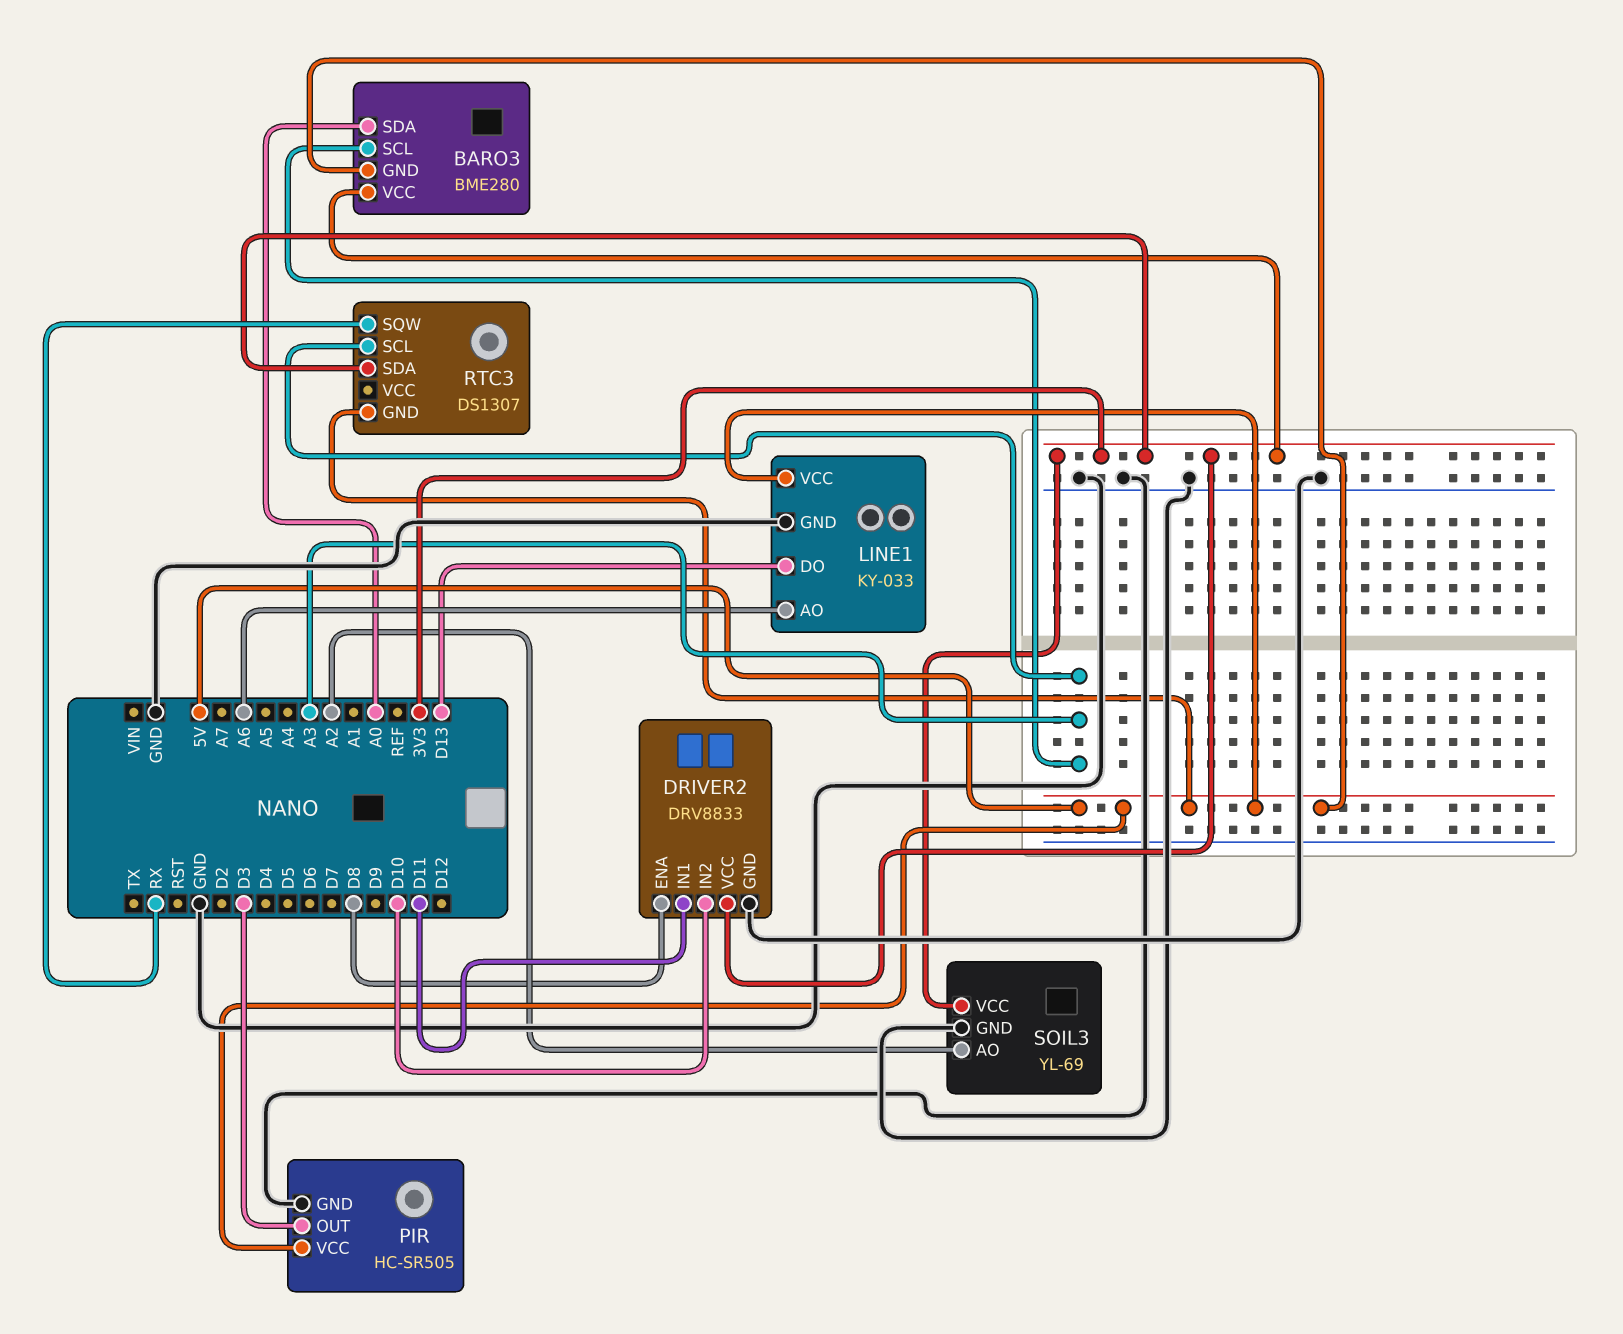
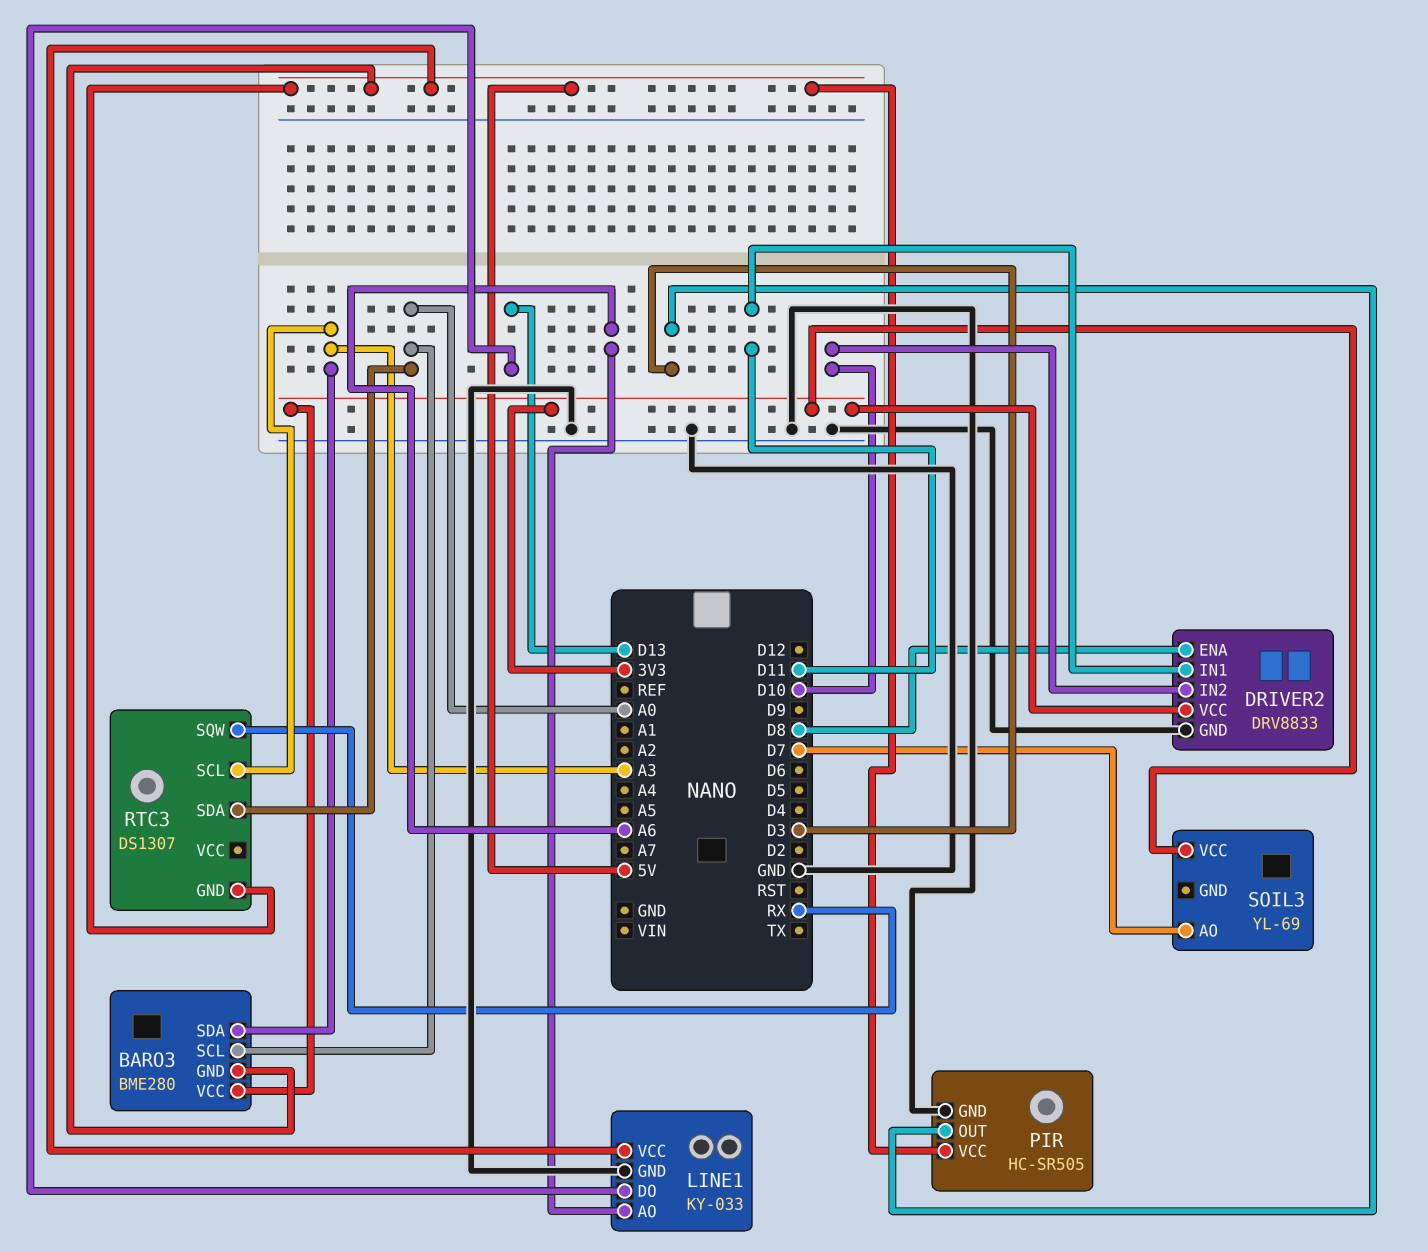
BARO3 pin SCL: A3 -> A0
BARO3 pin SDA: A0 -> A3
RTC3 pin SDA: 3V3 -> A0
SOIL3 pin AO: A2 -> D7
SOIL3 pin GND: GND -> none

